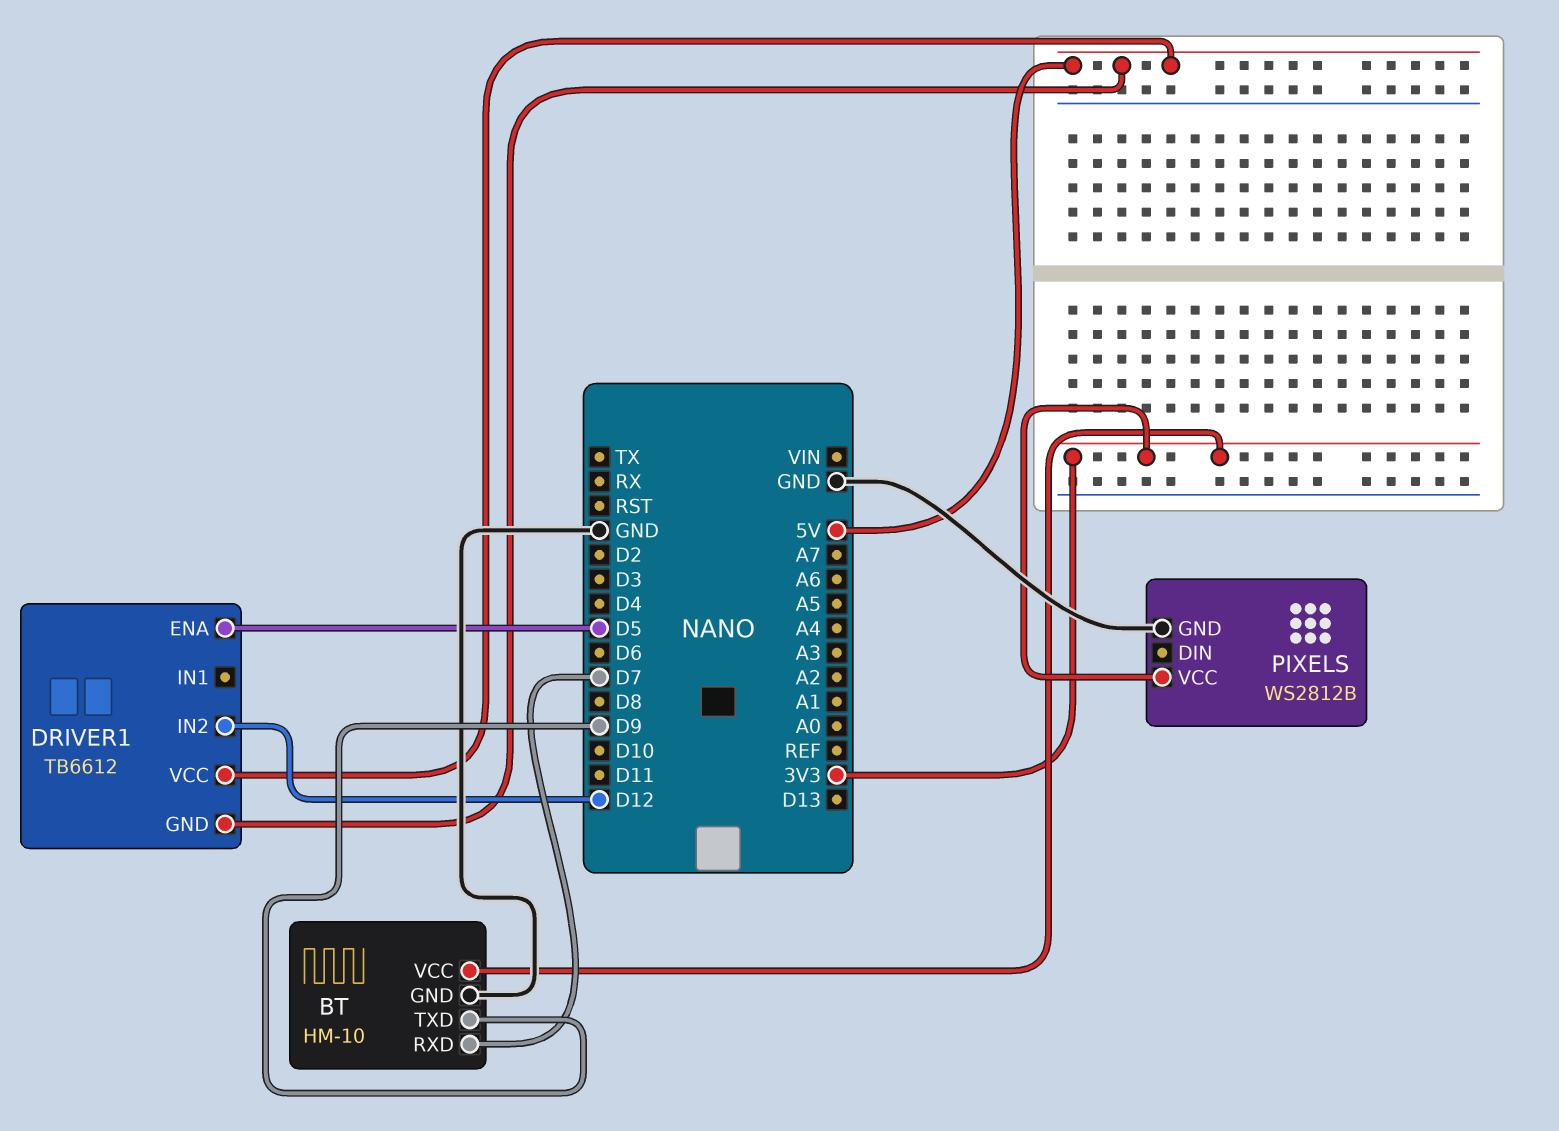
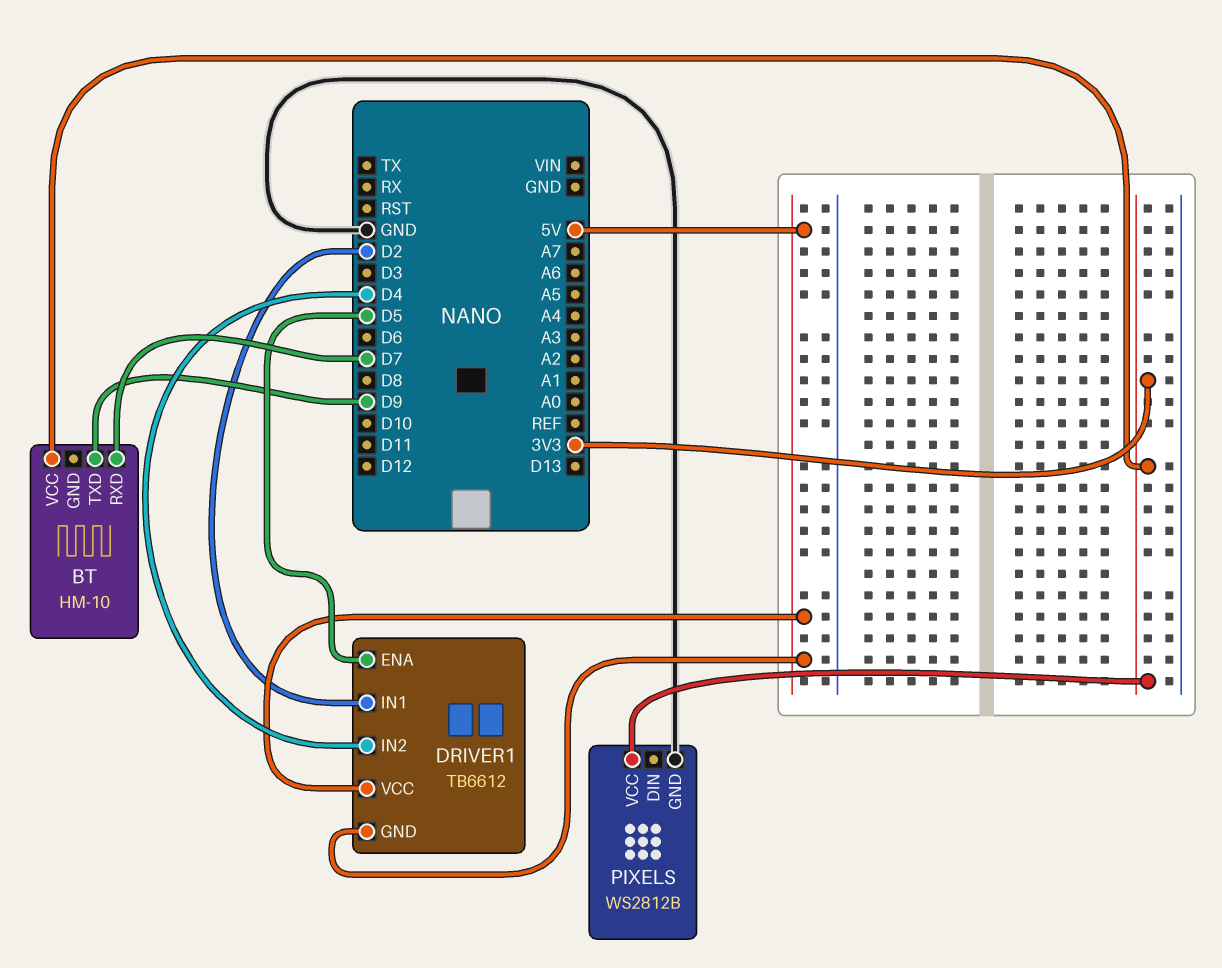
BT pin GND: GND -> none
DRIVER1 pin IN1: none -> D2
DRIVER1 pin IN2: D12 -> D4

